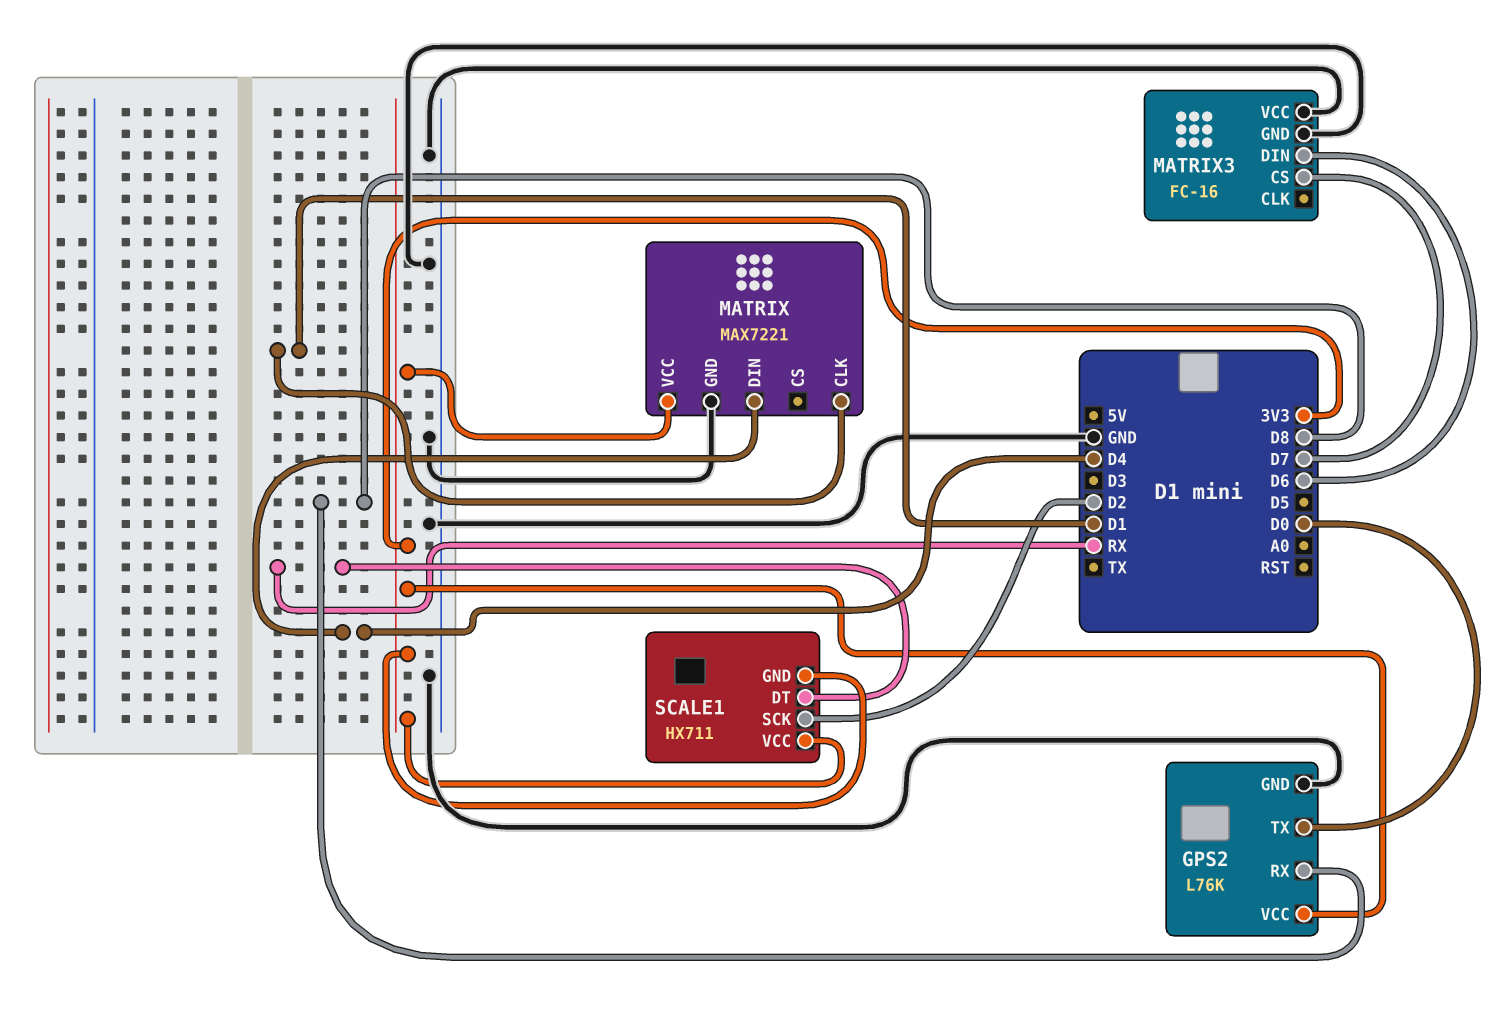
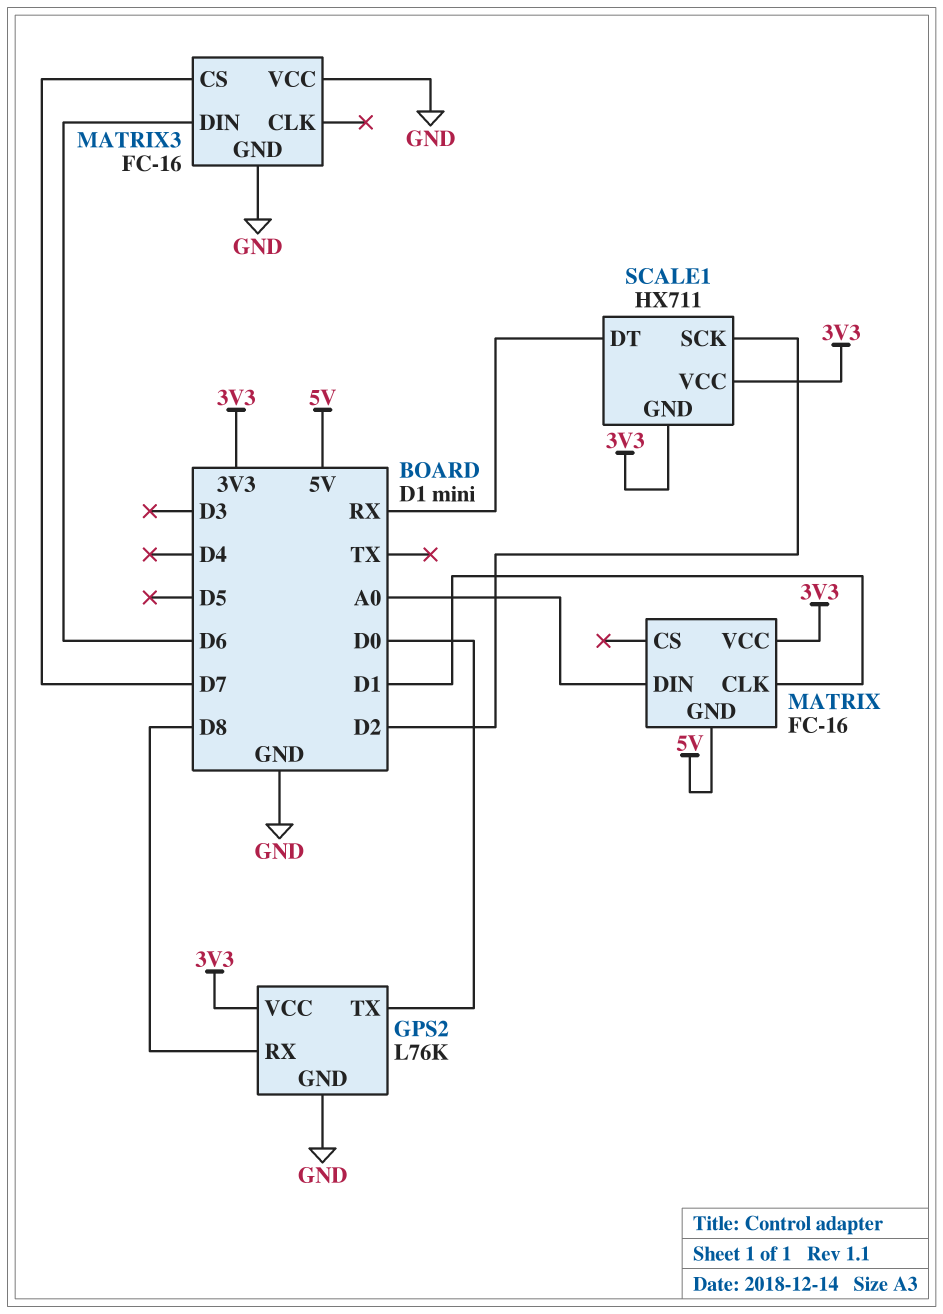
MATRIX: MAX7221 -> FC-16
MATRIX pin DIN: D4 -> A0
MATRIX pin GND: GND -> 5V

